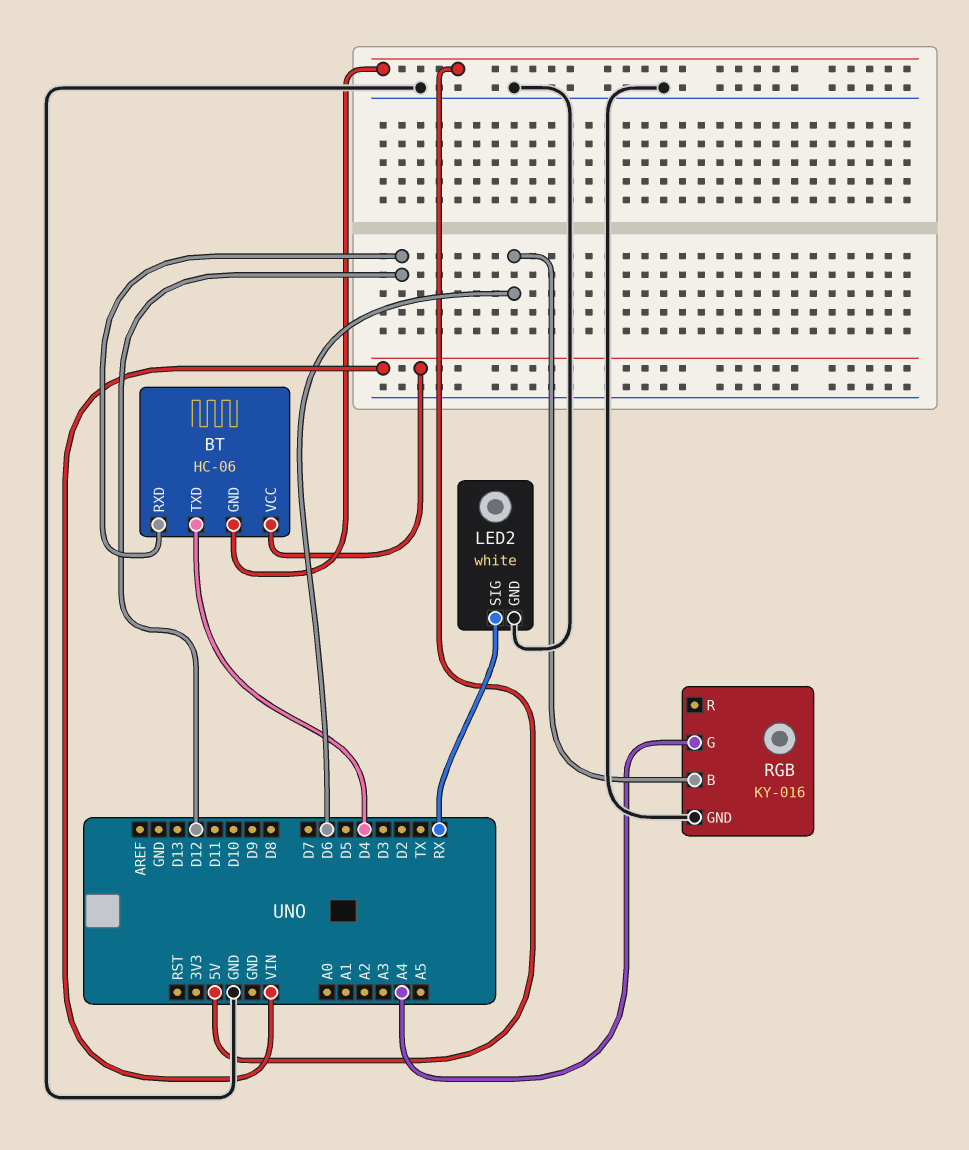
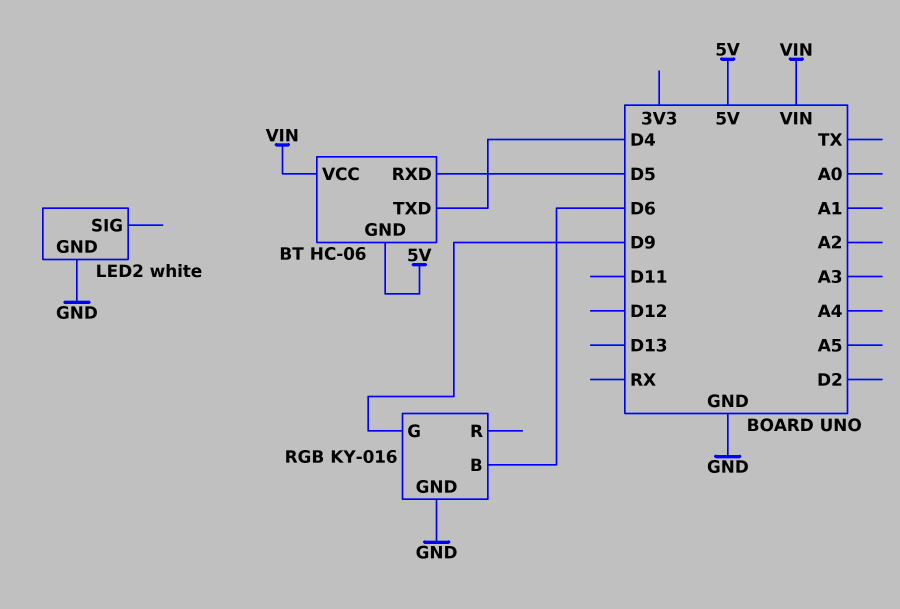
BT pin RXD: D12 -> D5
LED2 pin SIG: RX -> none
RGB pin G: A4 -> D9

